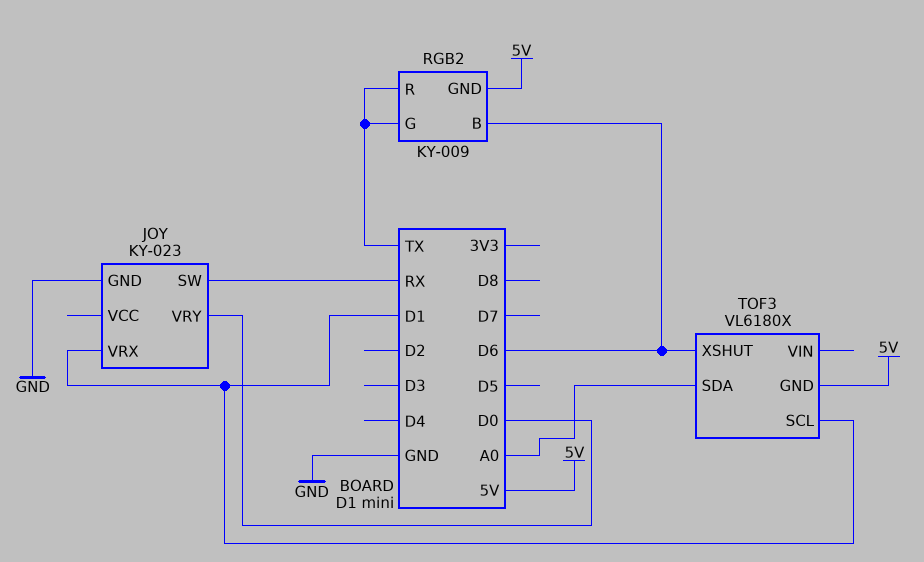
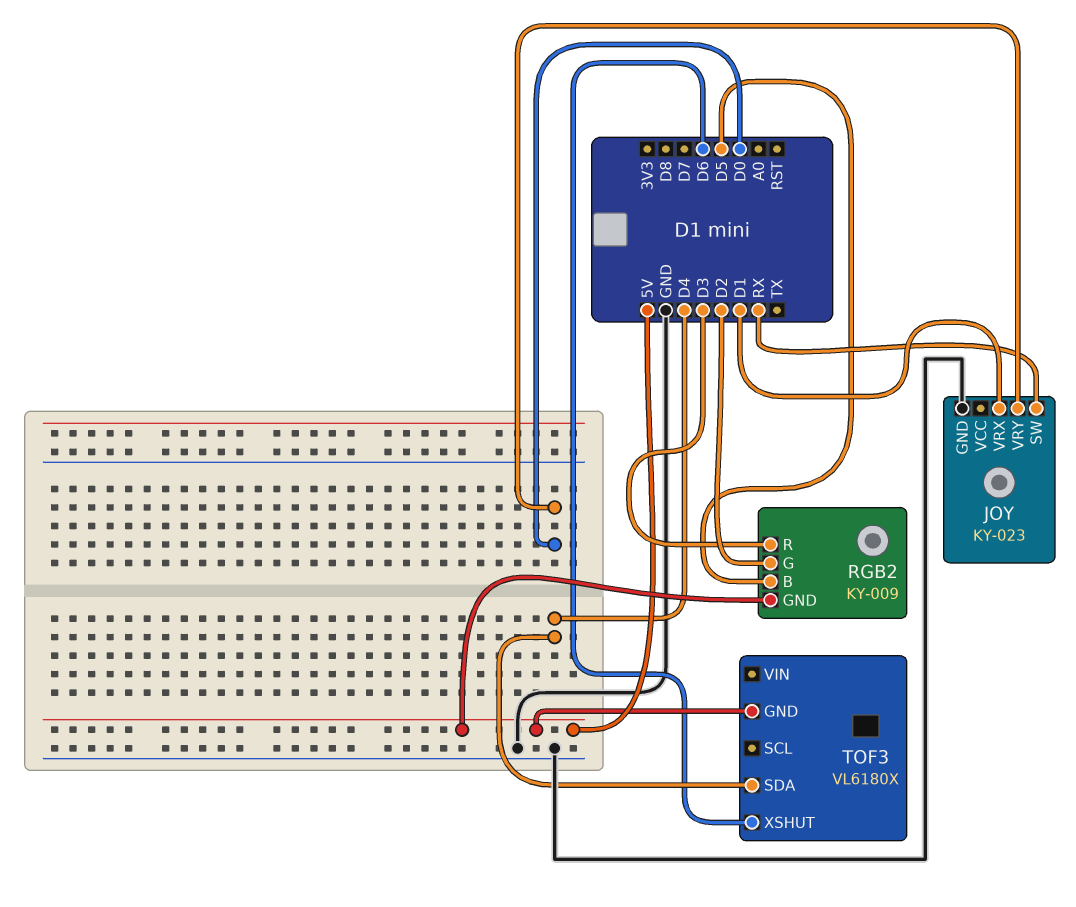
RGB2 pin B: D6 -> D5
RGB2 pin G: TX -> D2
RGB2 pin R: TX -> D3
TOF3 pin SCL: D1 -> none
TOF3 pin SDA: A0 -> D4

